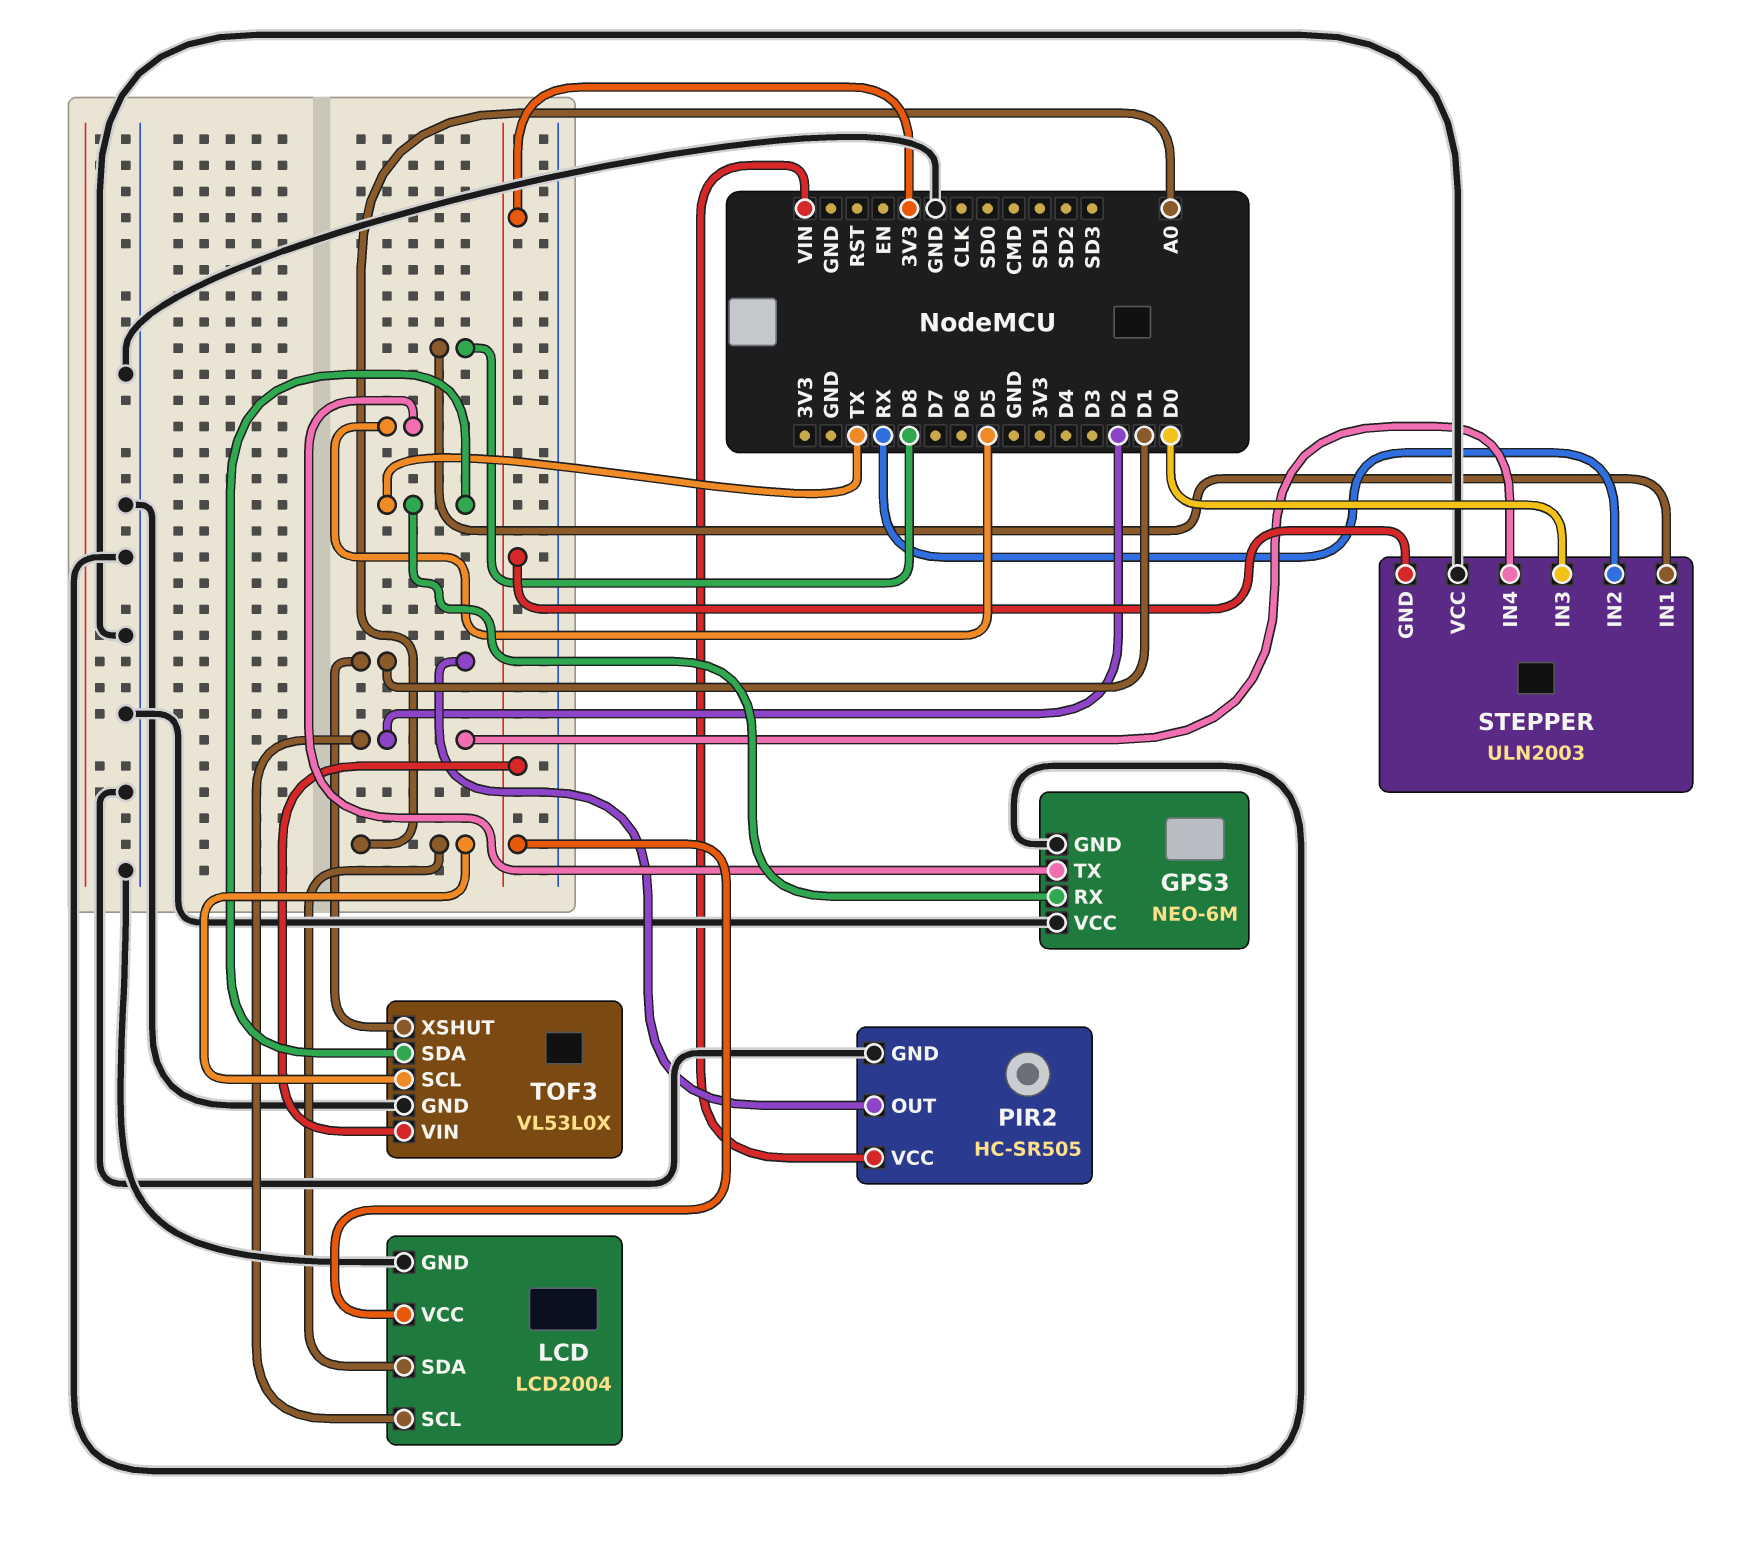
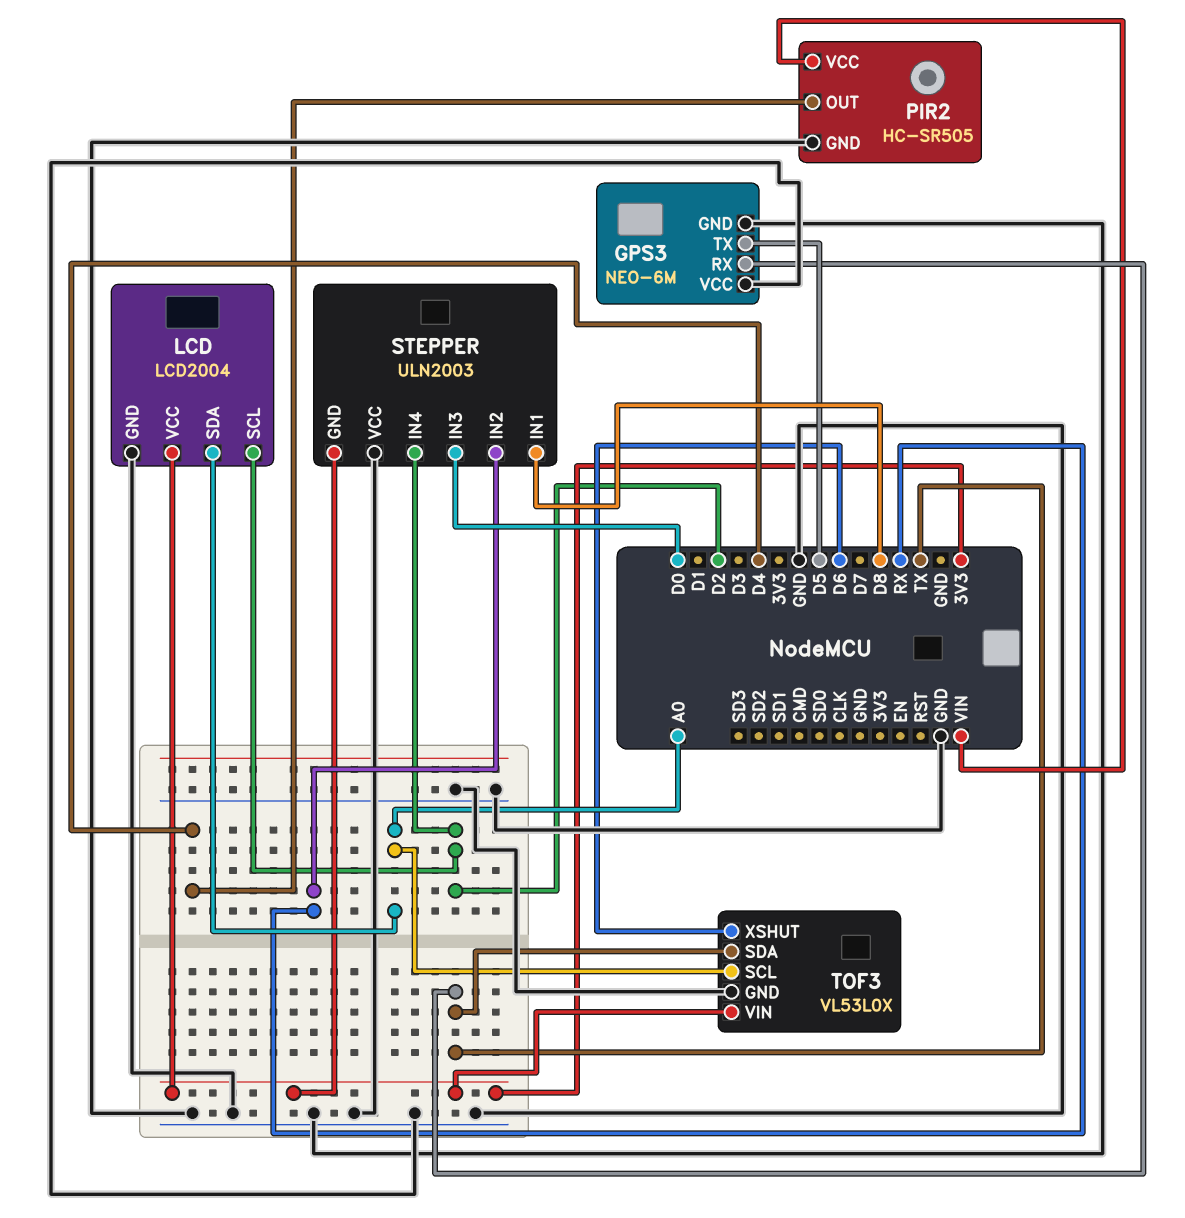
PIR2 pin OUT: D1 -> D4
TOF3 pin XSHUT: D1 -> D6

